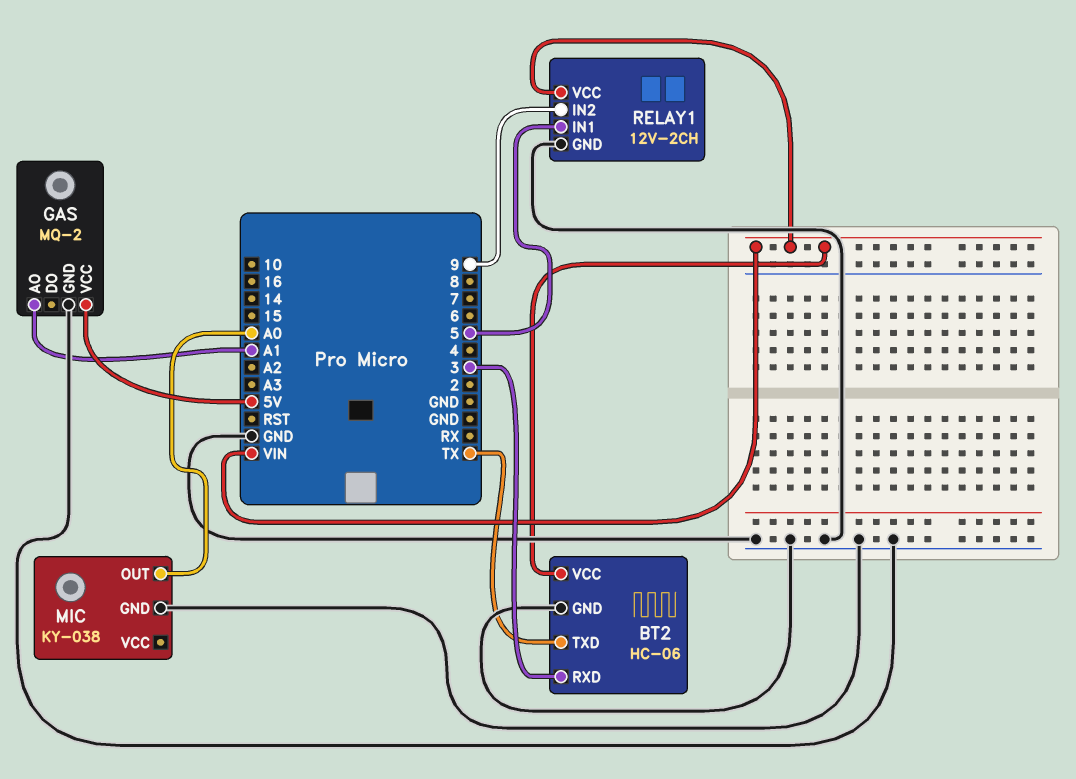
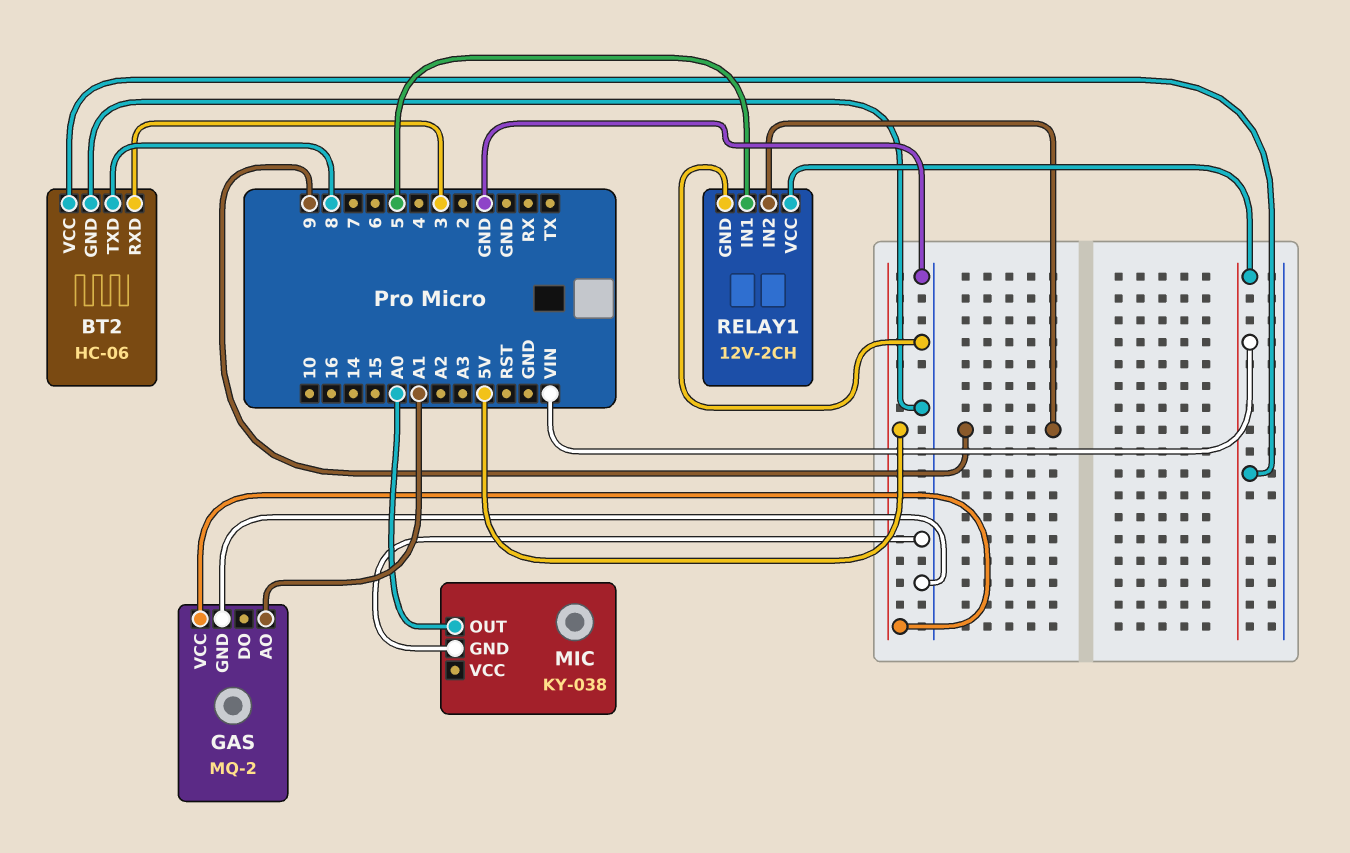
BT2 pin TXD: TX -> 8

